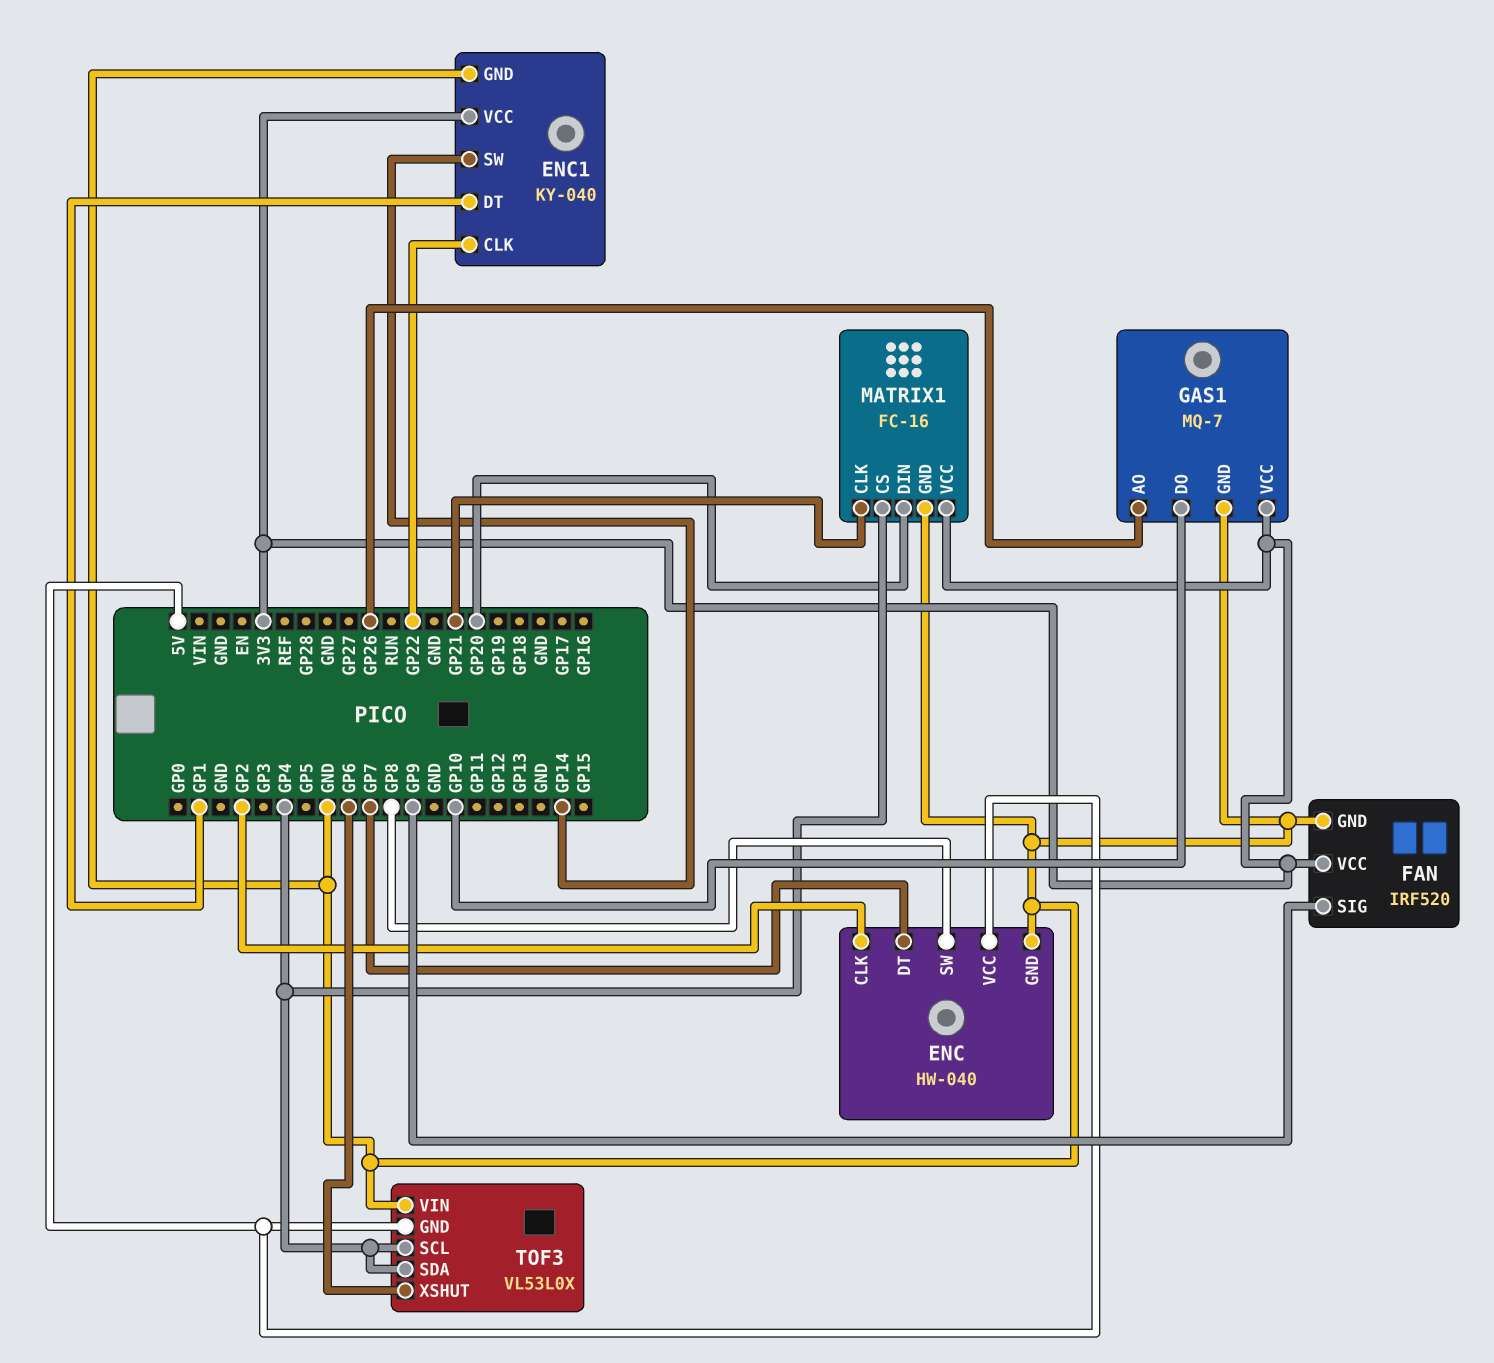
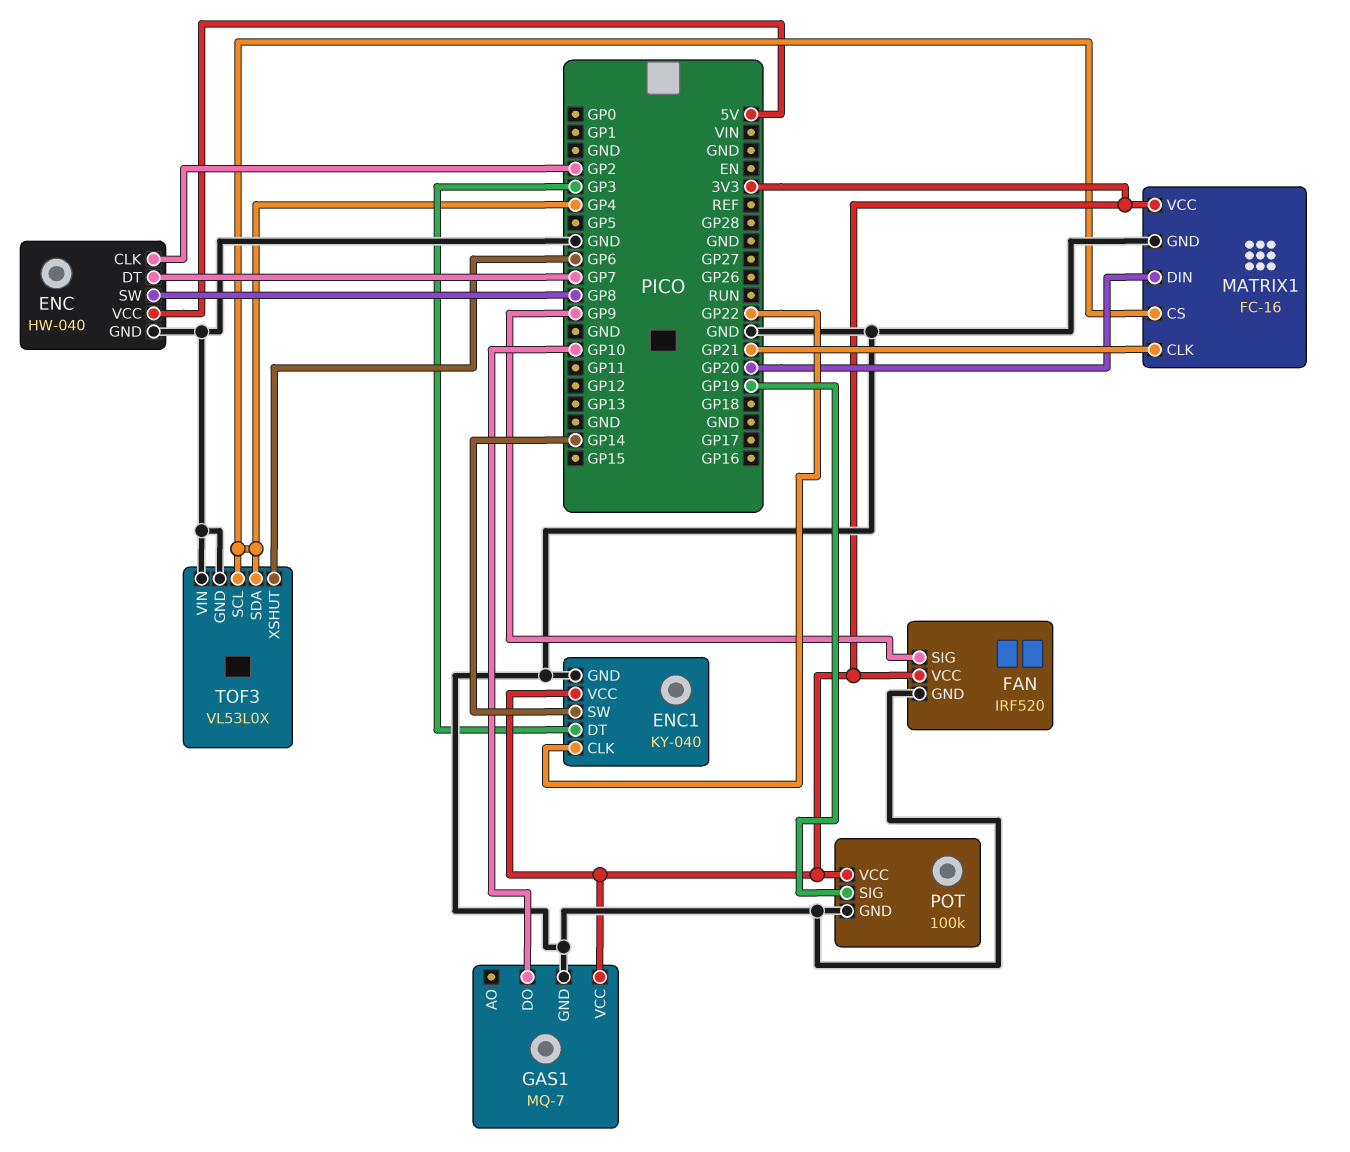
ENC1 pin DT: GP1 -> GP3
GAS1 pin AO: GP26 -> none
POT: none -> 100k
POT pin GND: none -> GND
POT pin SIG: none -> GP19
POT pin VCC: none -> 3V3
TOF3 pin GND: 5V -> GND

